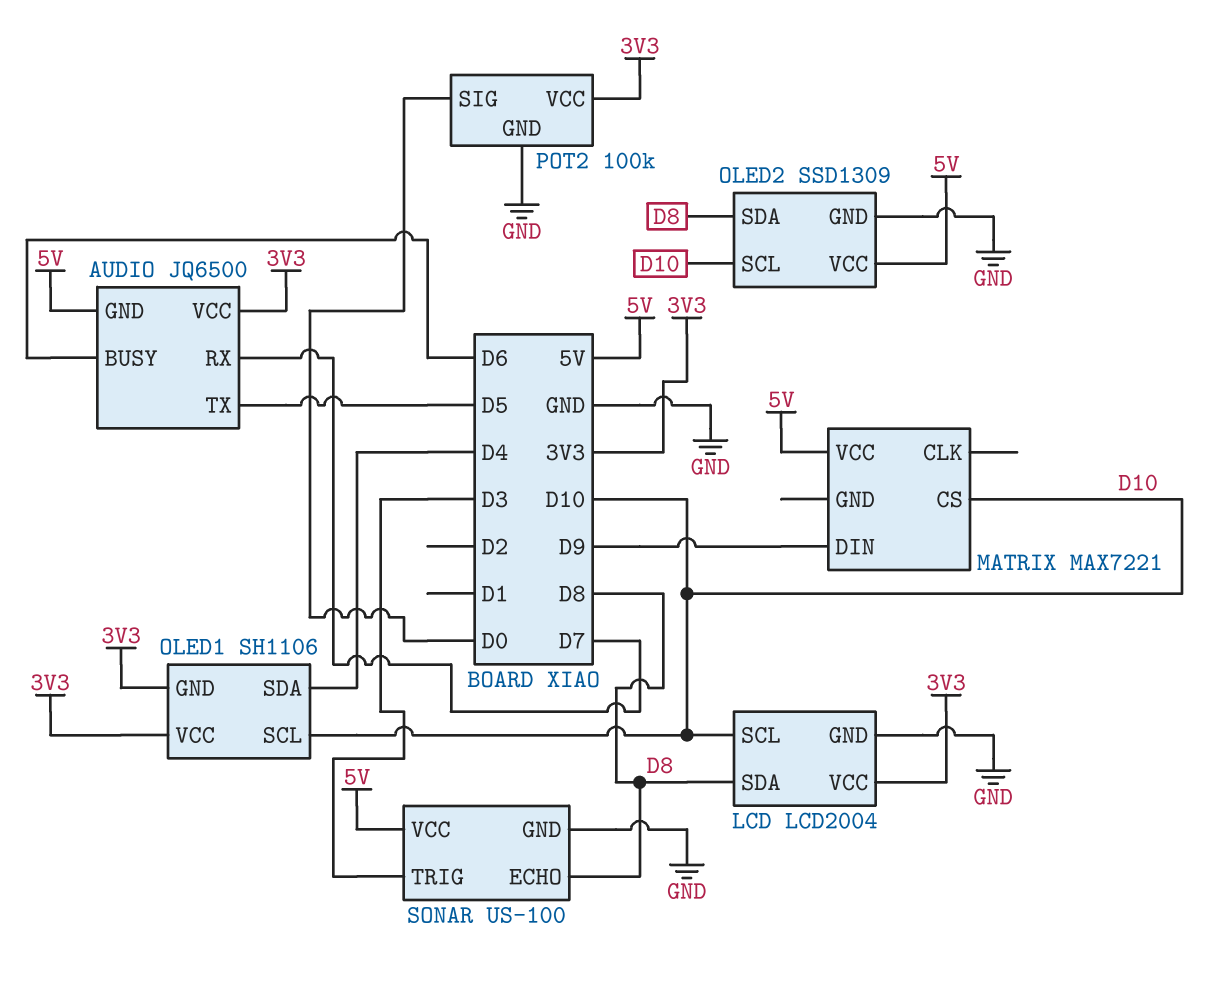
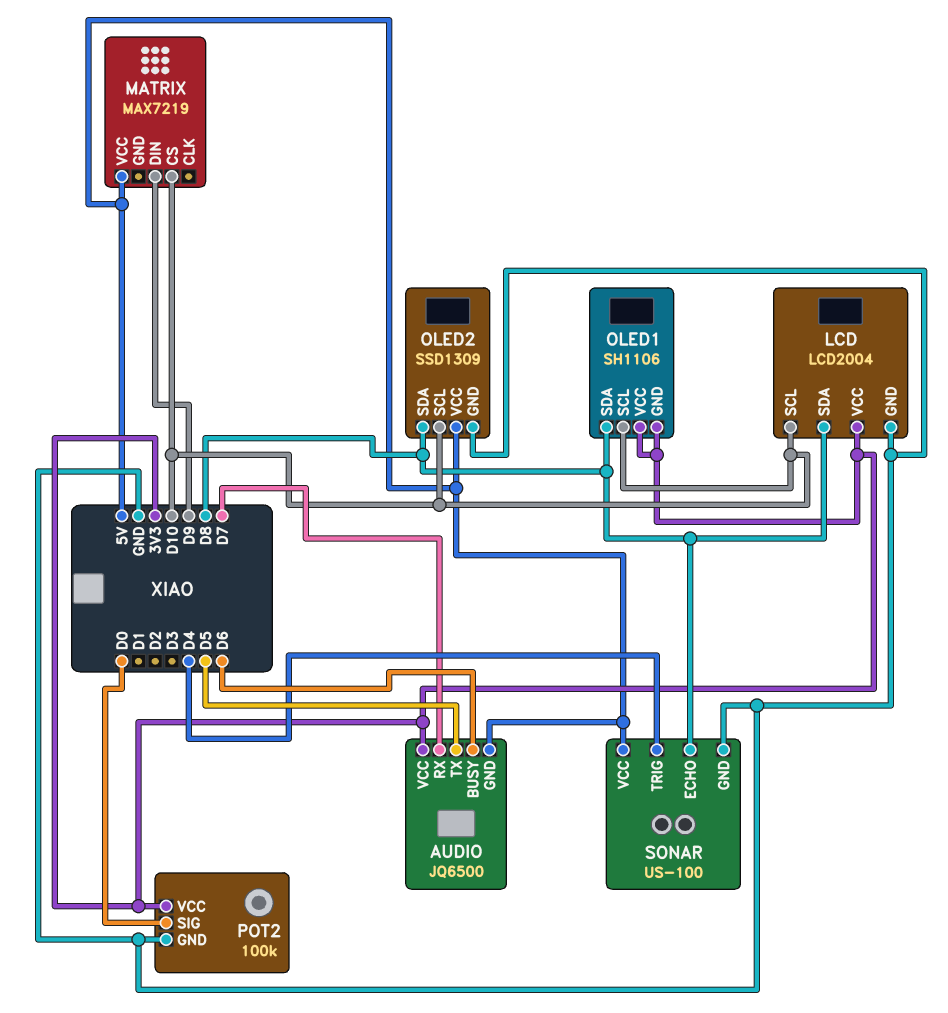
MATRIX: MAX7221 -> MAX7219
OLED1 pin SDA: D4 -> D8
SONAR pin TRIG: D3 -> D4

